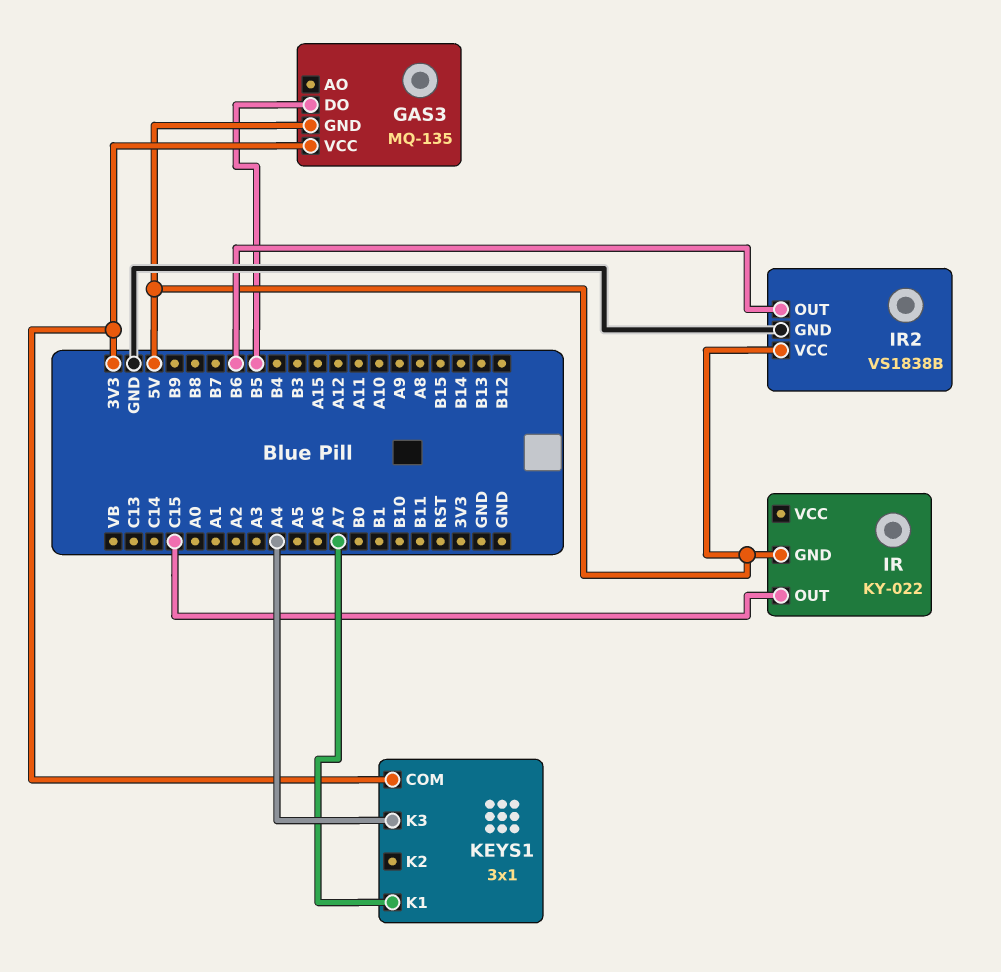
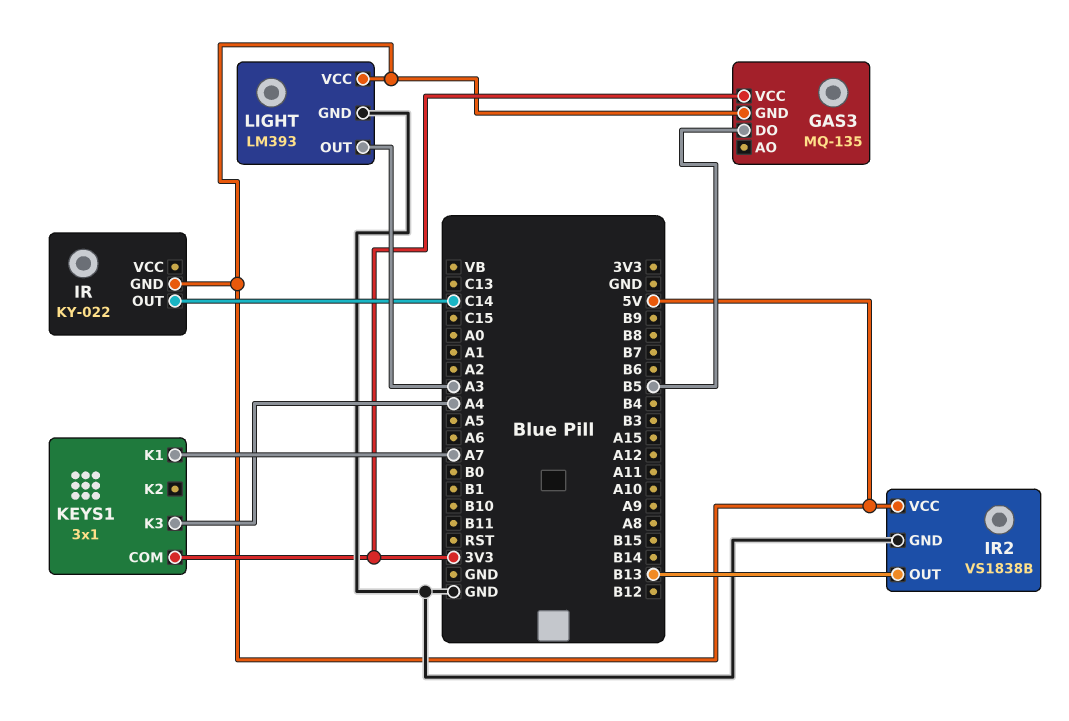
IR pin OUT: C15 -> C14
IR2 pin OUT: B6 -> B13
LIGHT: none -> LM393
LIGHT pin GND: none -> GND
LIGHT pin OUT: none -> A3
LIGHT pin VCC: none -> 5V

